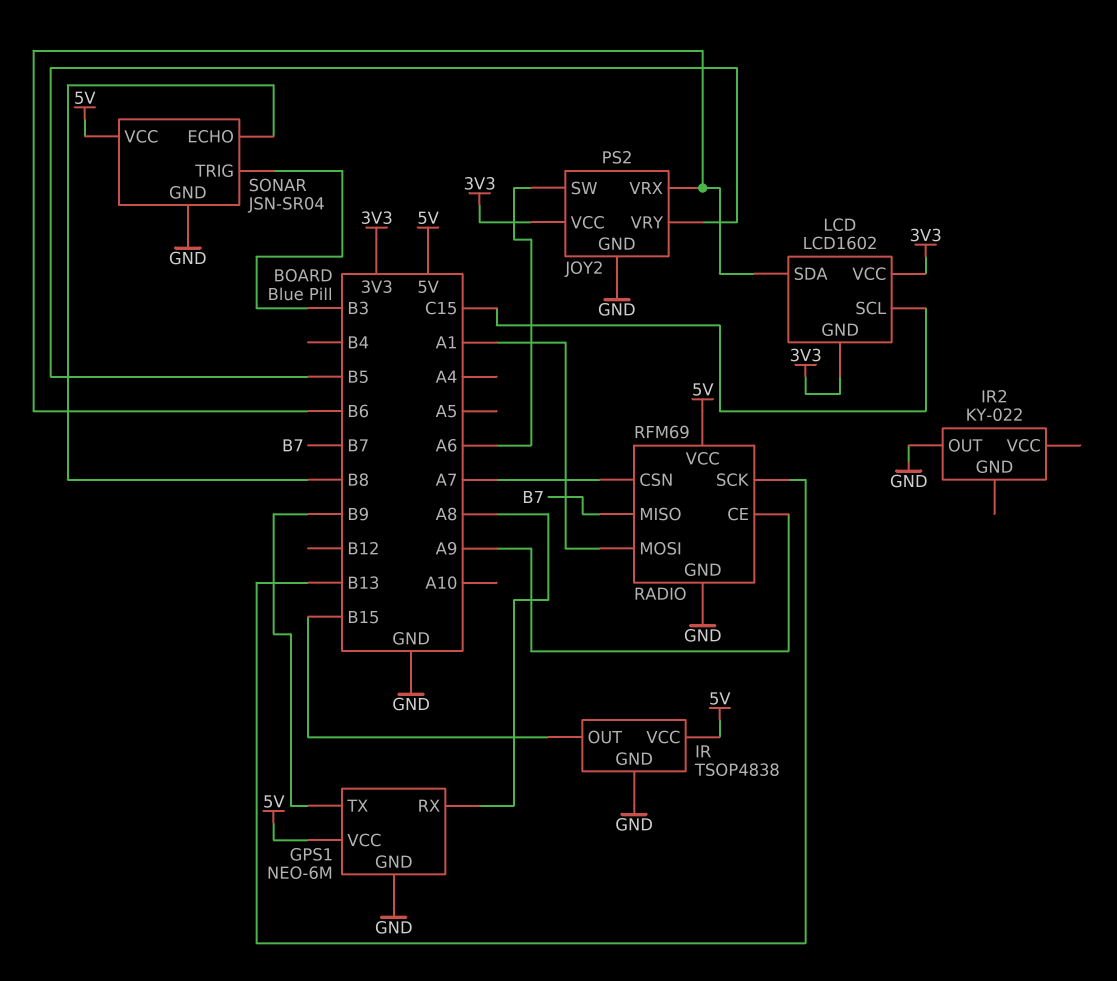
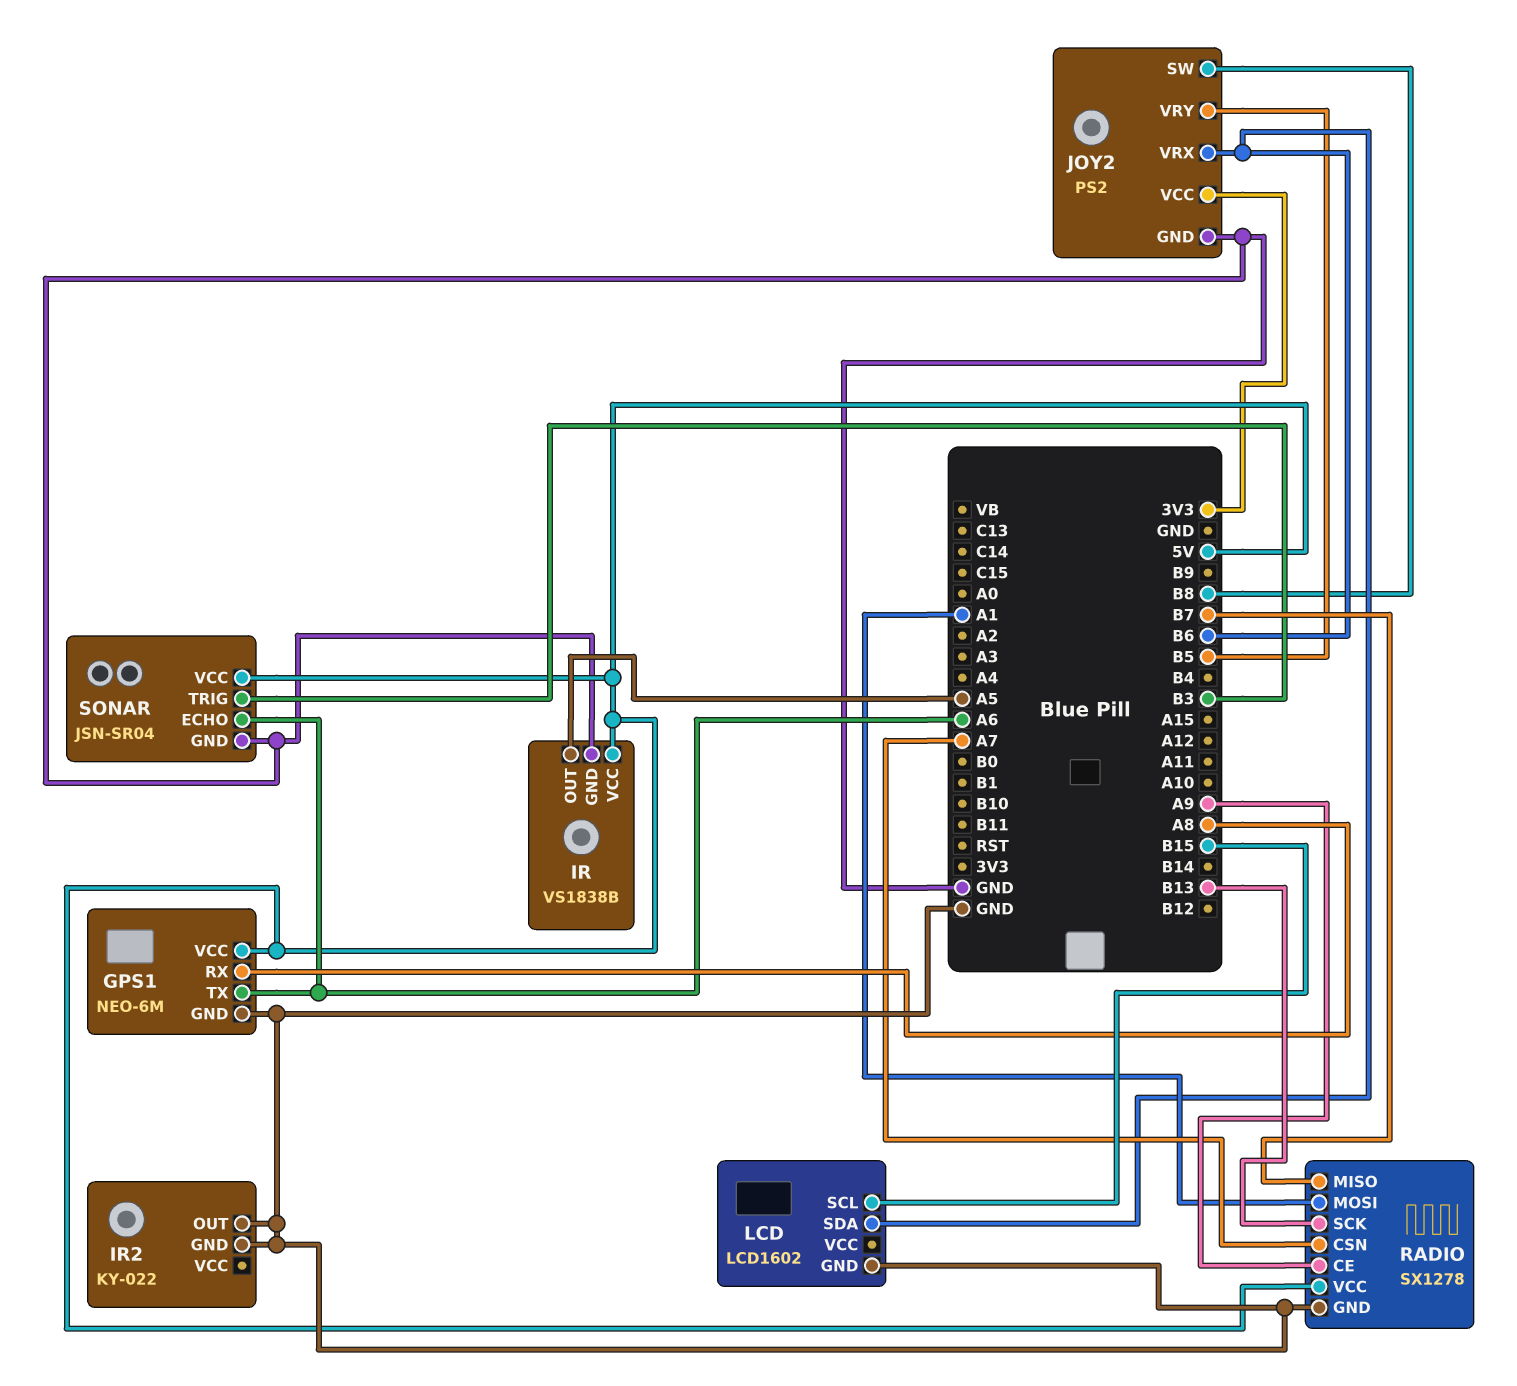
GPS1 pin TX: B9 -> A6
IR: TSOP4838 -> VS1838B
IR pin OUT: B15 -> A5
IR2 pin GND: none -> GND
JOY2 pin SW: A6 -> B8
LCD pin GND: 3V3 -> GND
LCD pin SCL: C15 -> B15
LCD pin VCC: 3V3 -> none
RADIO: RFM69 -> SX1278
SONAR pin ECHO: B8 -> A6

